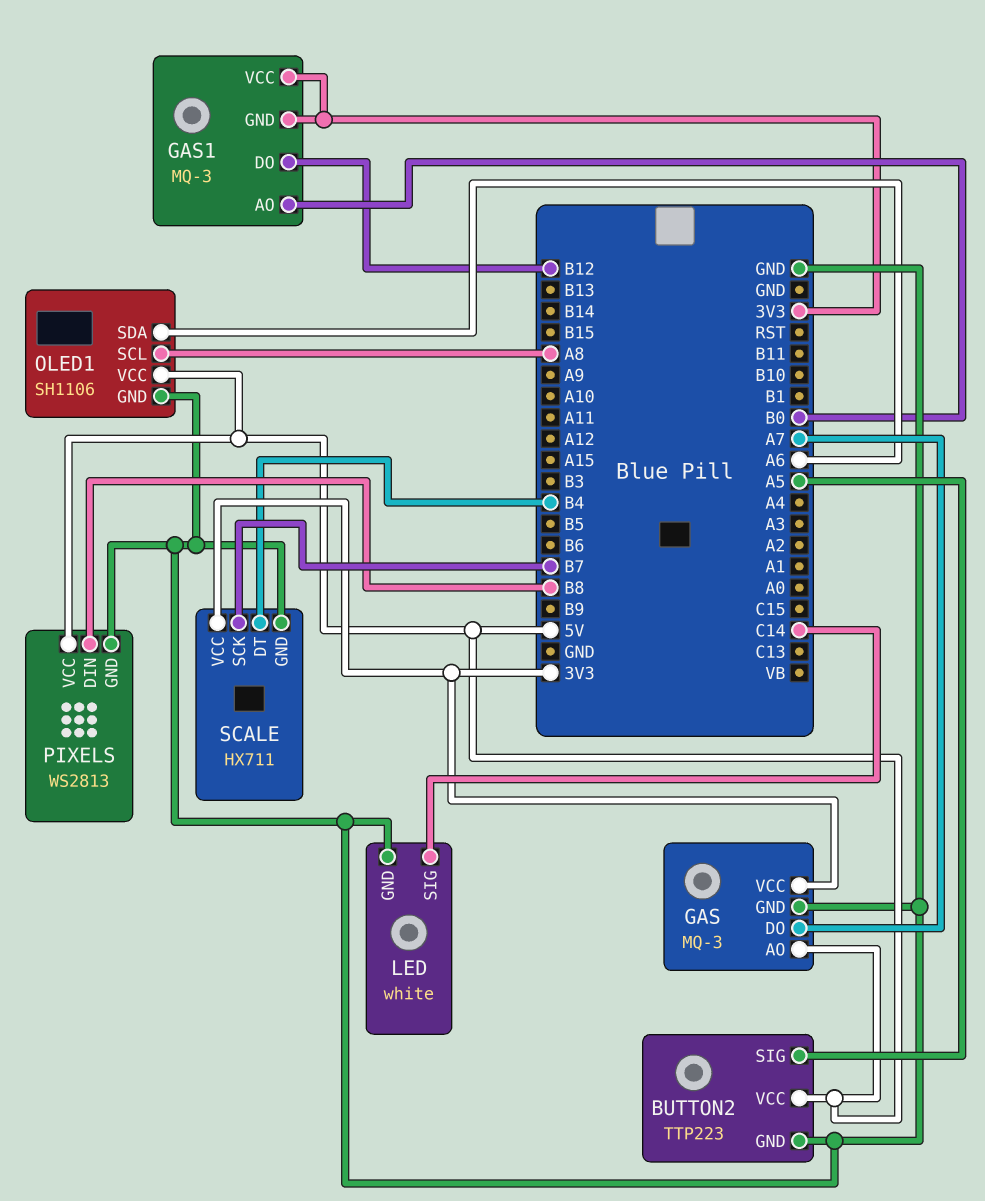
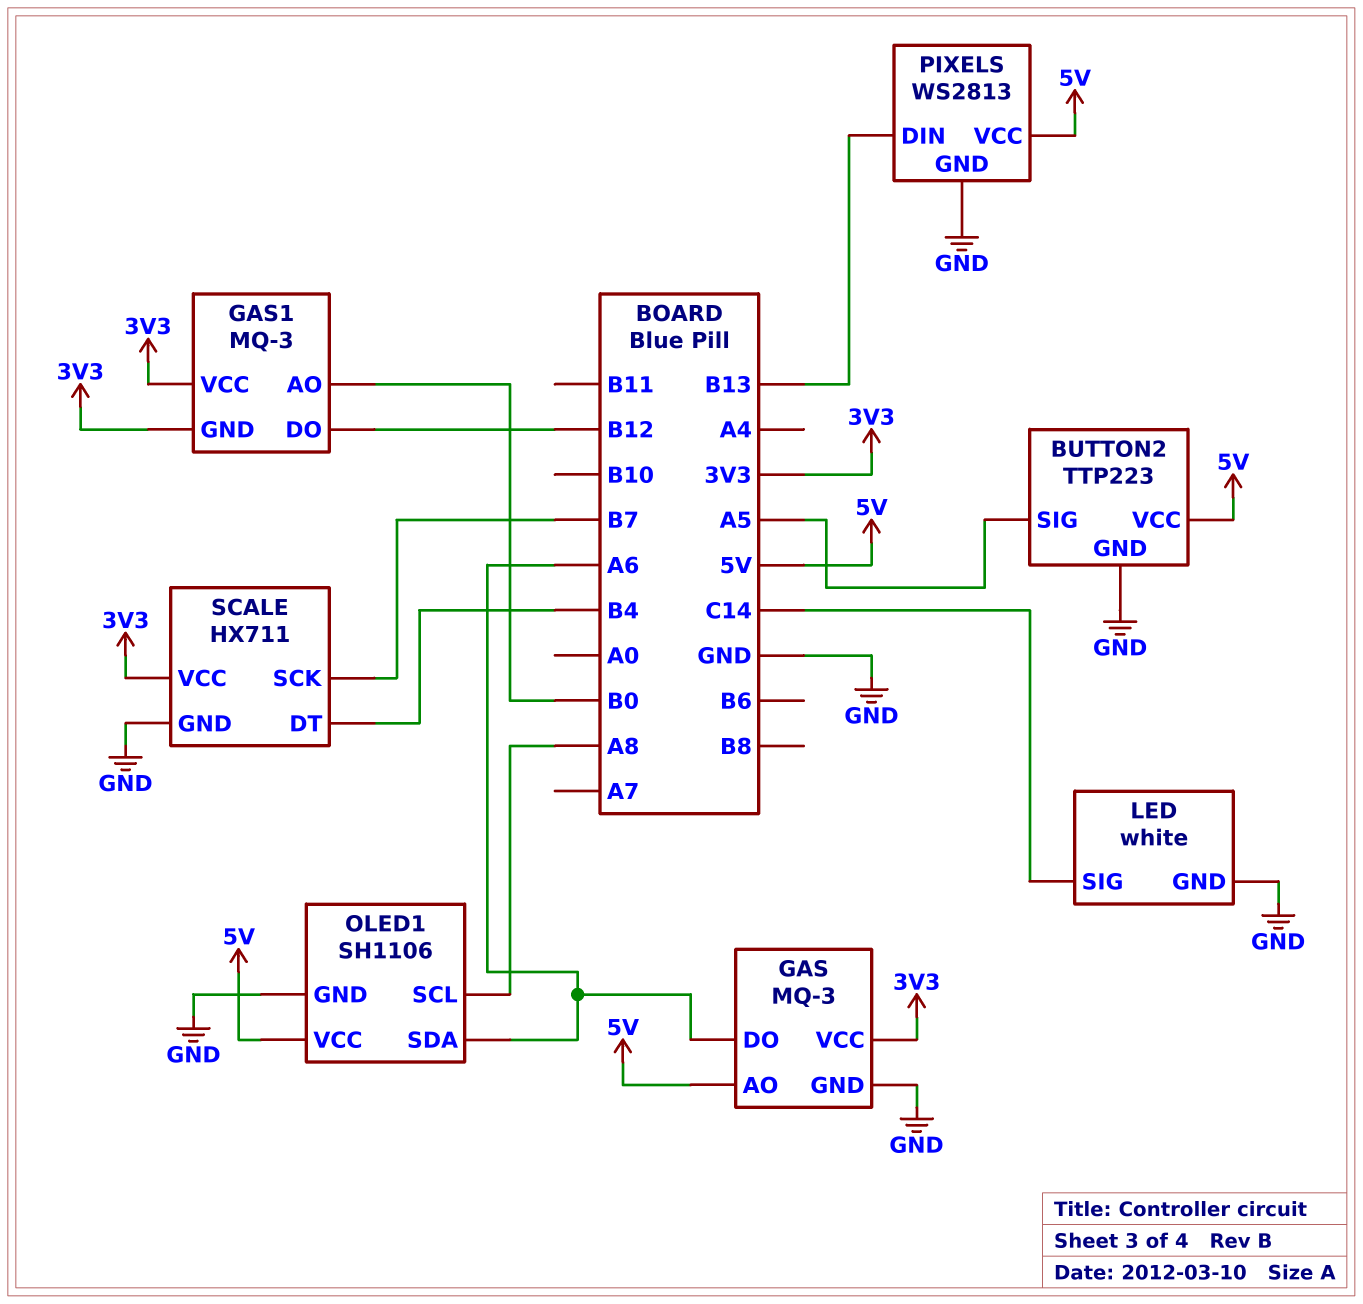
GAS pin DO: A7 -> A6
PIXELS pin DIN: B8 -> B13

